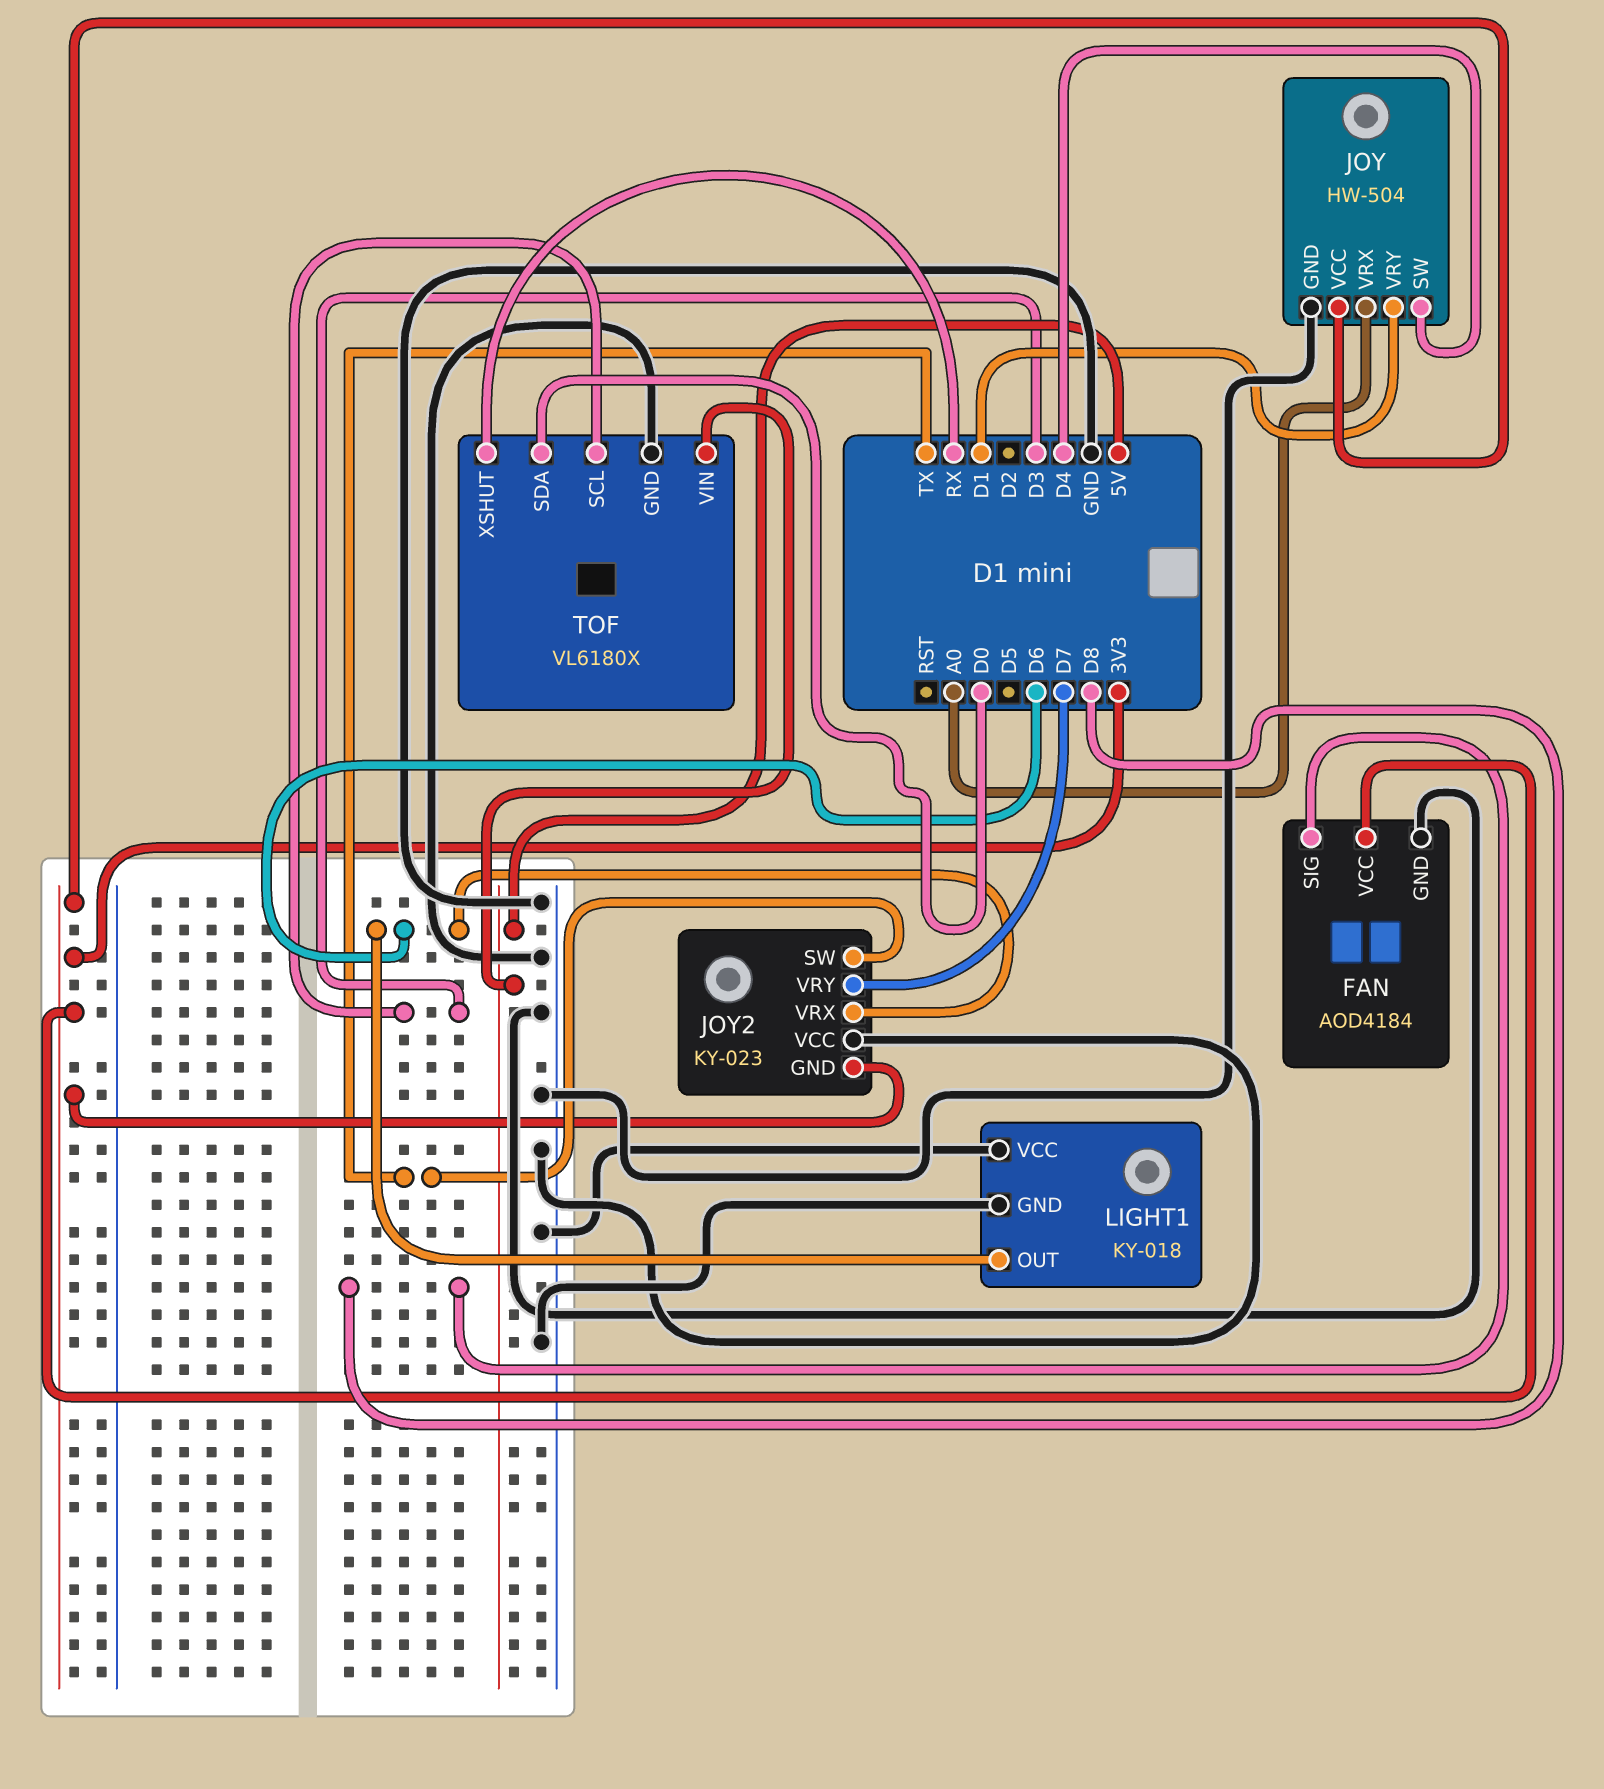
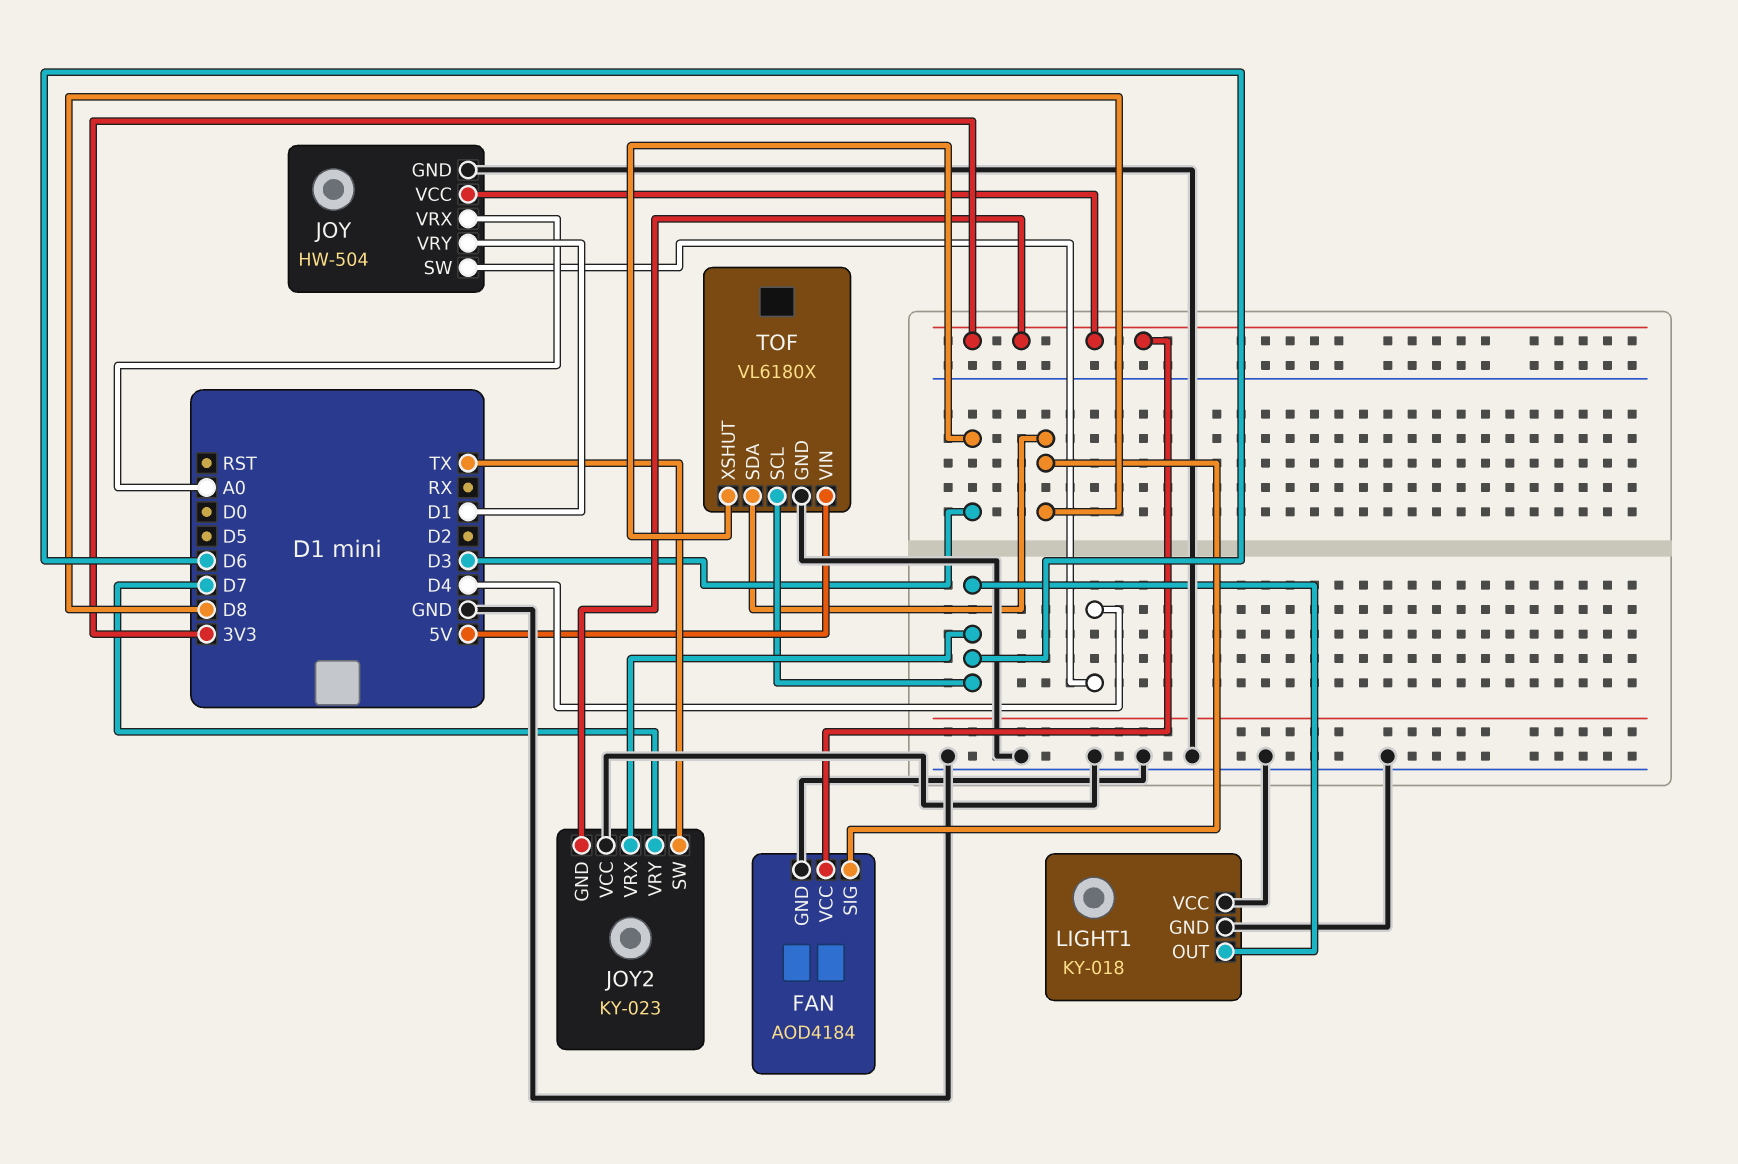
TOF pin SCL: D3 -> D6
TOF pin SDA: D0 -> D8
TOF pin XSHUT: RX -> D3

